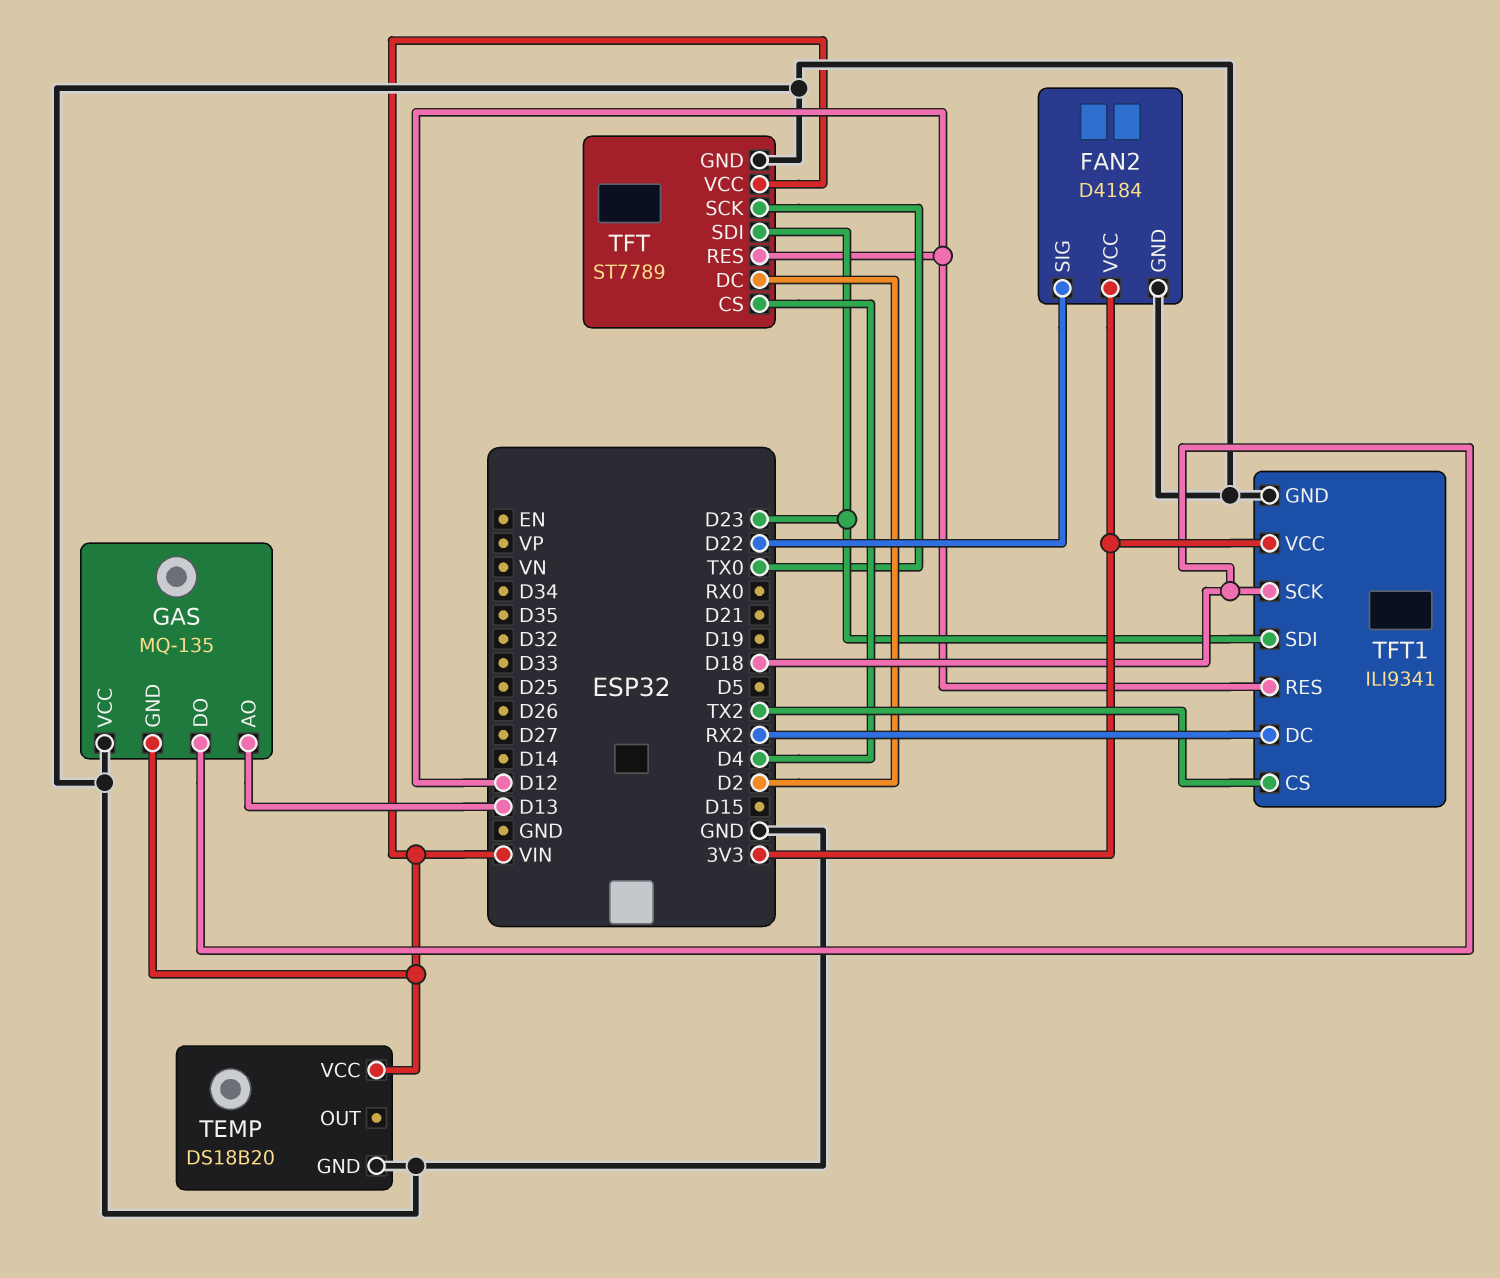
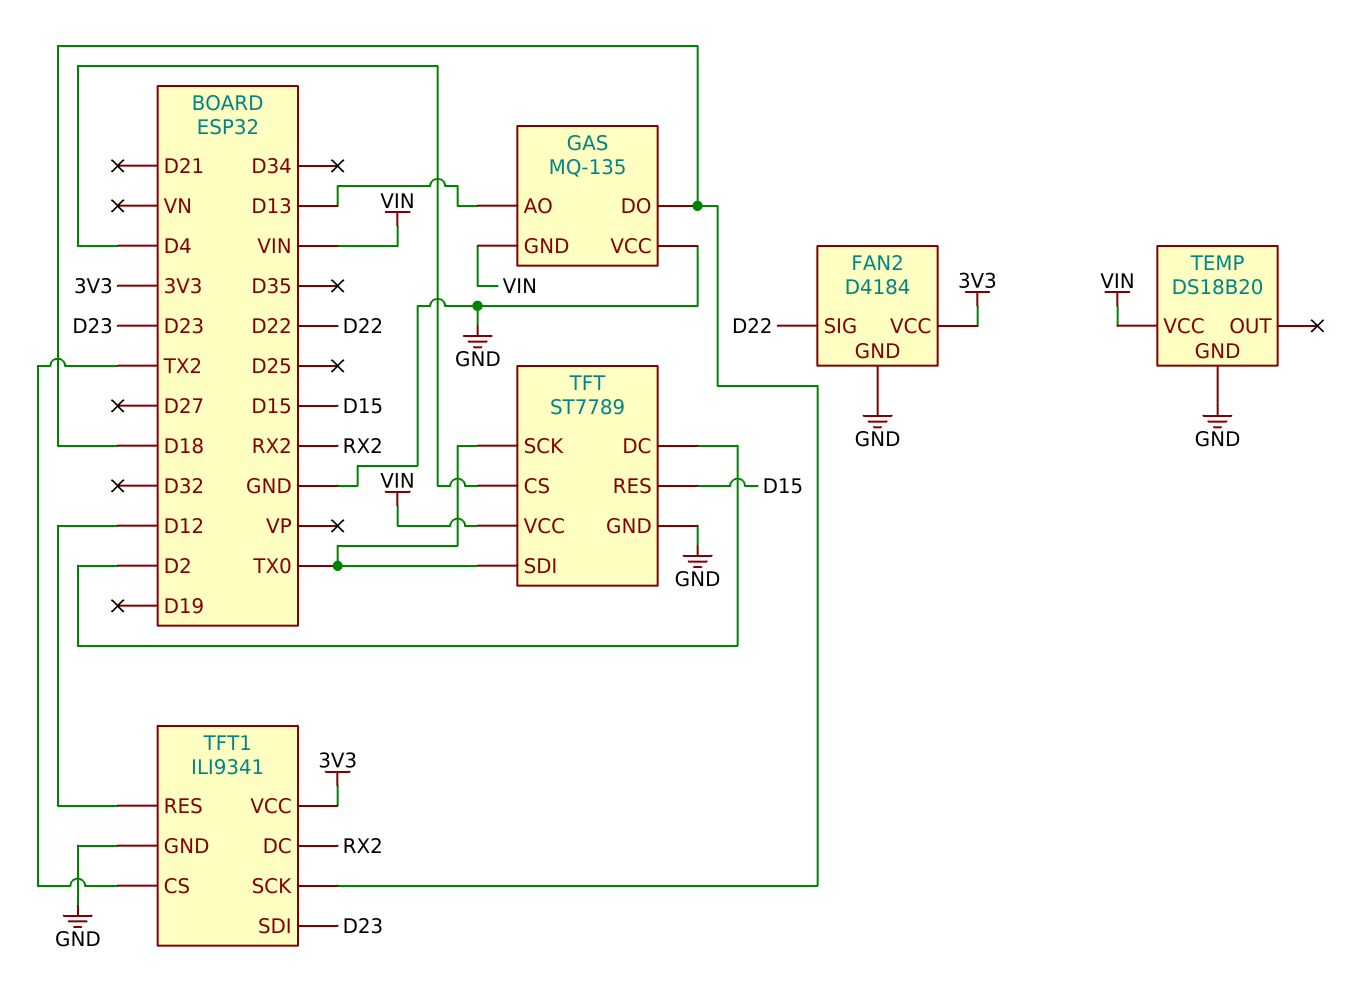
TFT pin RES: D12 -> D15
TFT pin SDI: D23 -> TX0

